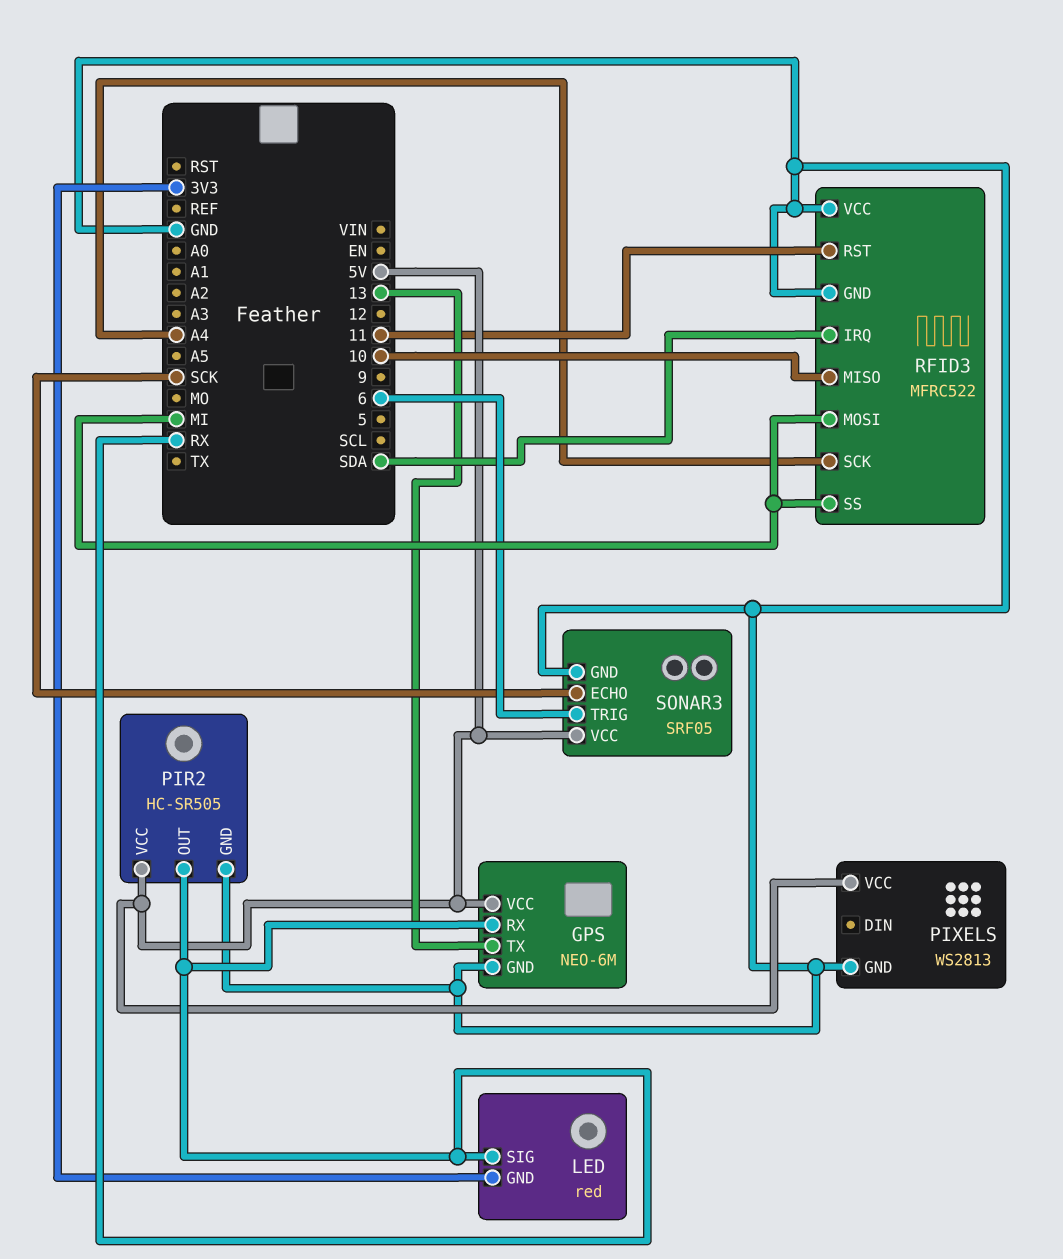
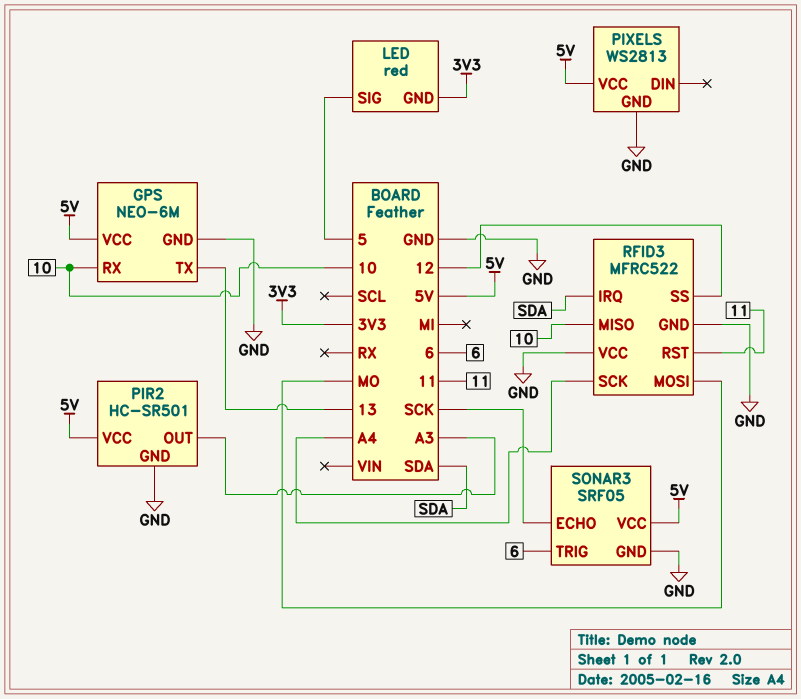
GPS pin RX: RX -> 10
LED pin SIG: RX -> 5
PIR2: HC-SR505 -> HC-SR501
PIR2 pin OUT: RX -> A3
RFID3 pin MOSI: MI -> MO
RFID3 pin SS: MI -> 12

